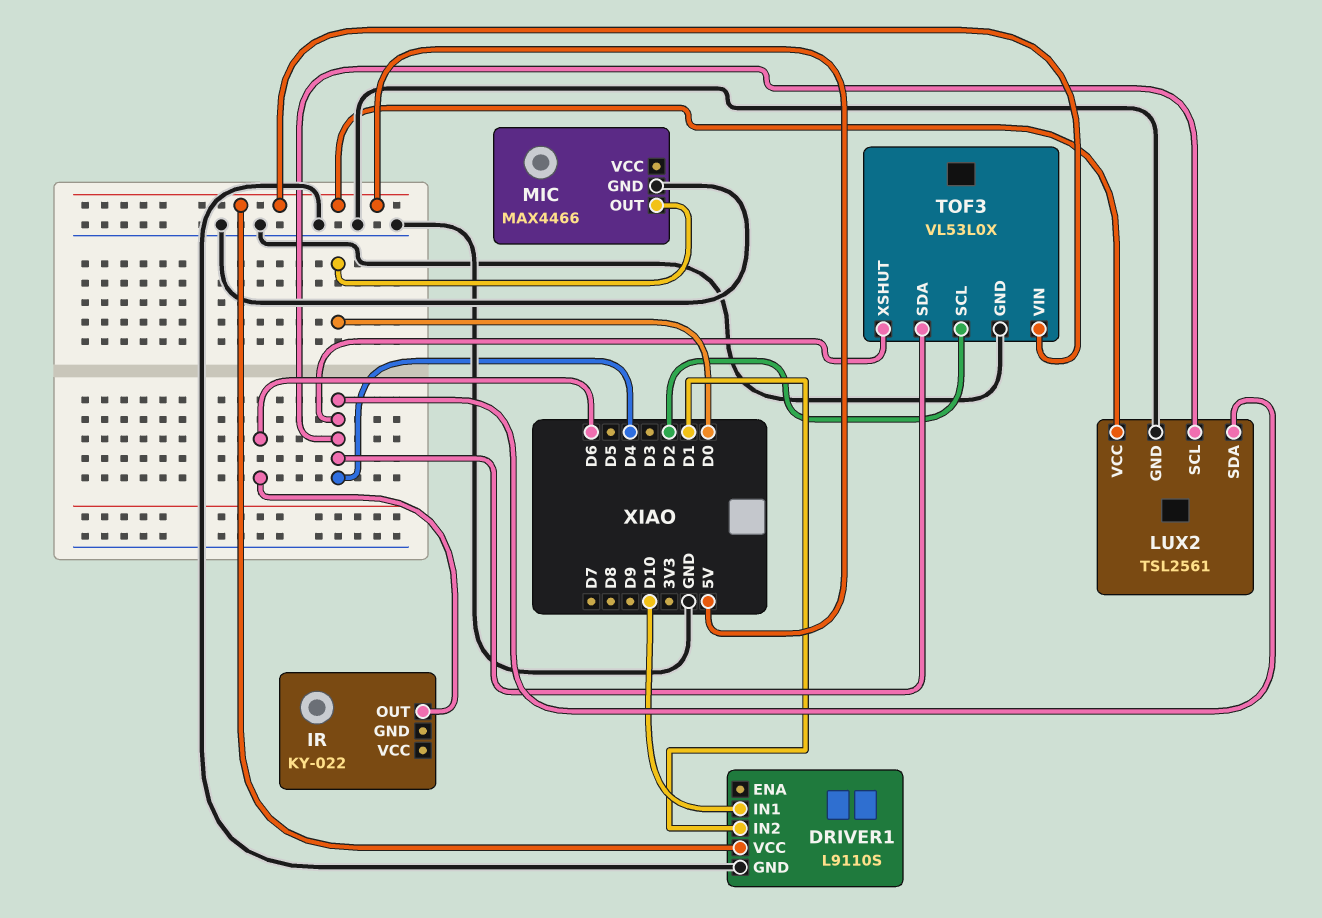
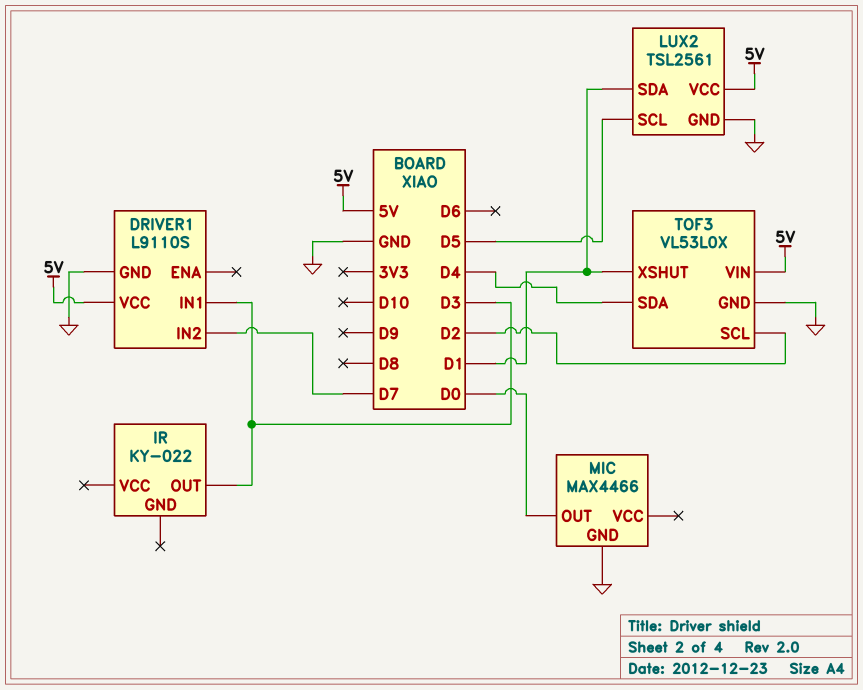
DRIVER1 pin IN1: D10 -> D3
DRIVER1 pin IN2: D1 -> D7
IR pin OUT: D6 -> D3
LUX2 pin SCL: D4 -> D5
LUX2 pin SDA: D4 -> D1
TOF3 pin XSHUT: D4 -> D1

